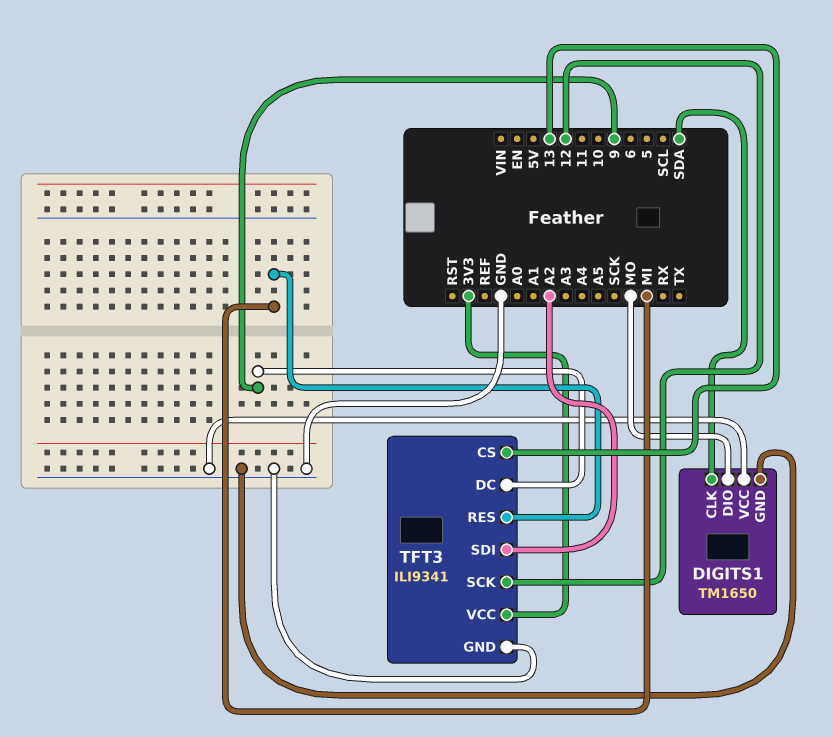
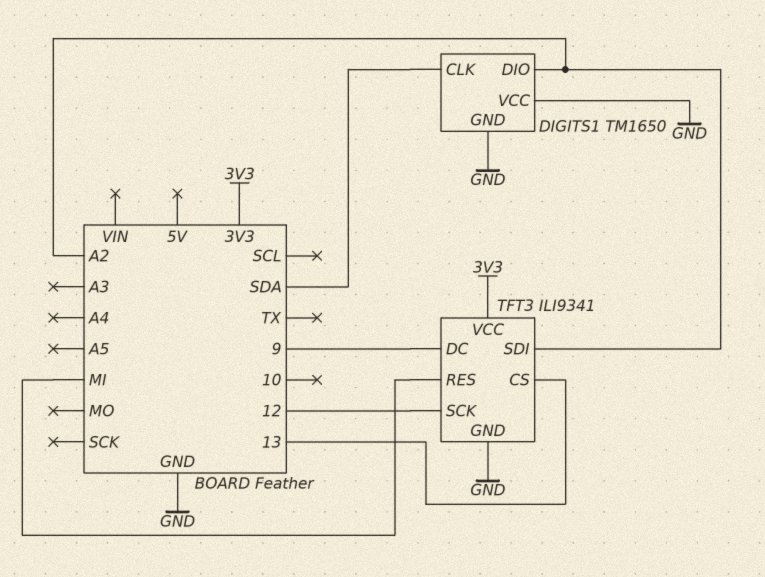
DIGITS1 pin DIO: MO -> A2

